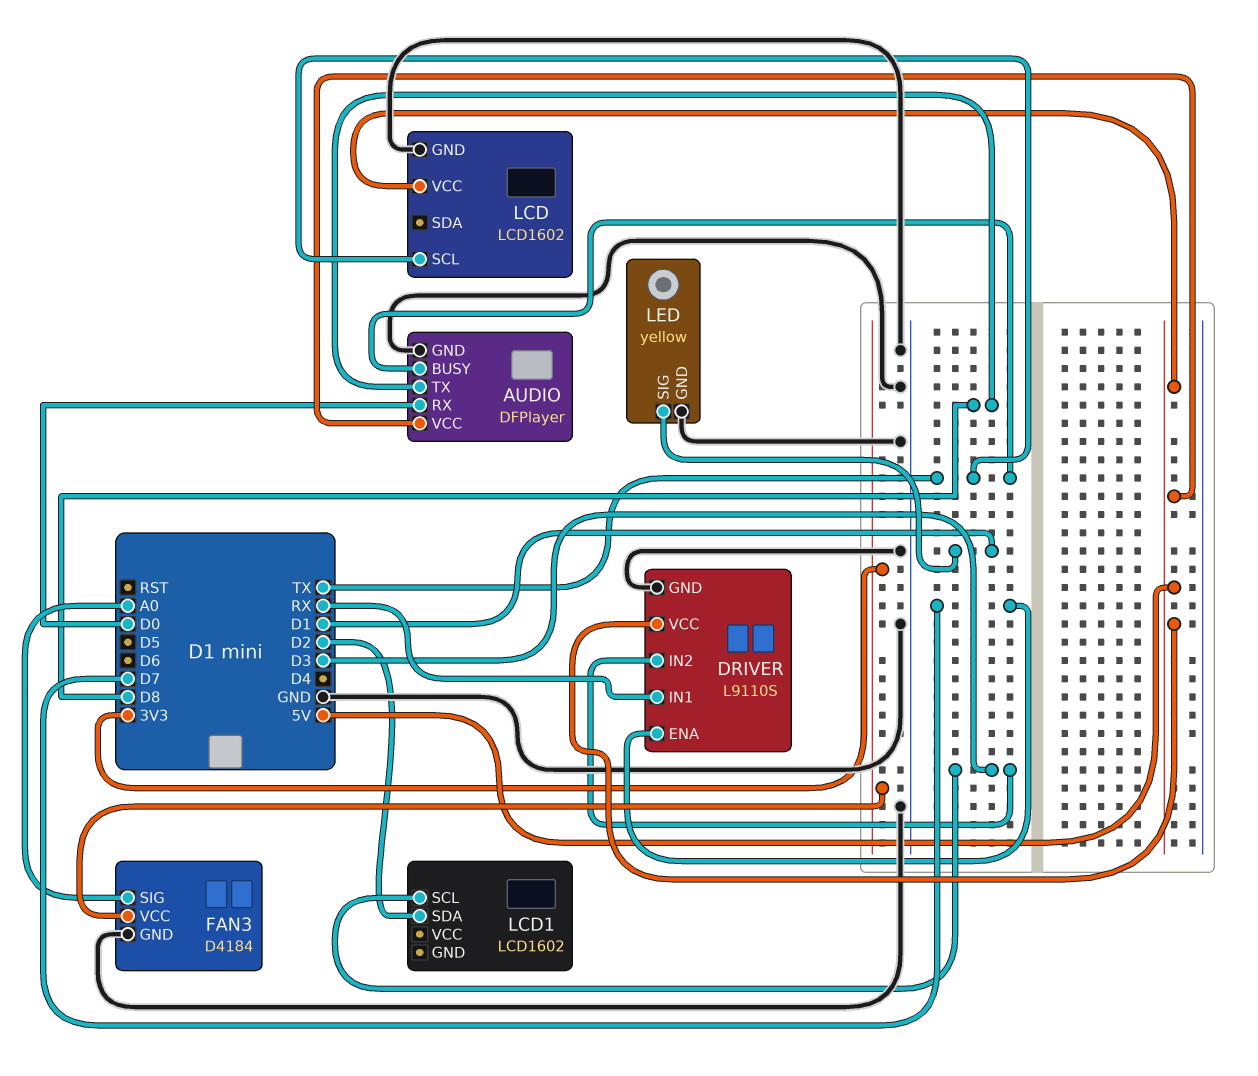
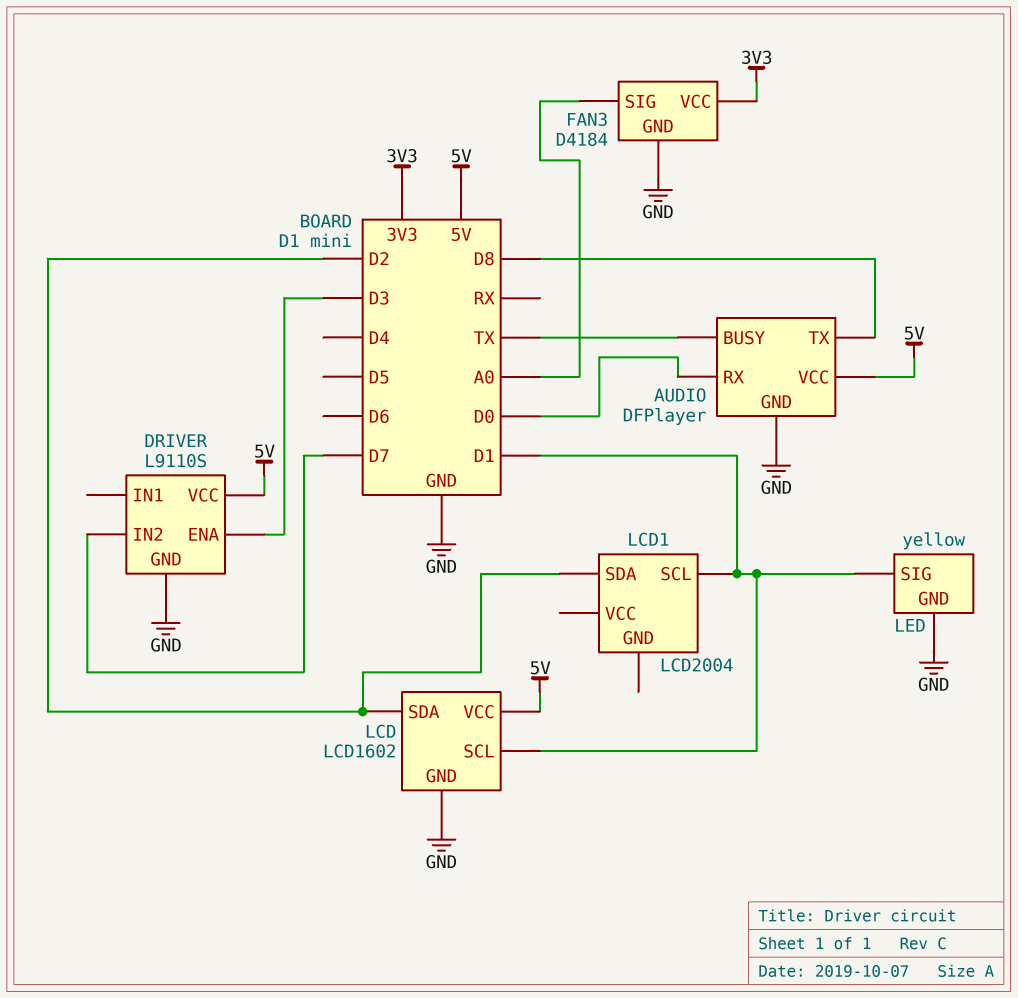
DRIVER pin ENA: D7 -> D3
DRIVER pin IN1: RX -> none
DRIVER pin IN2: D3 -> D7
LCD pin SCL: TX -> D1
LCD pin SDA: none -> D2
LCD1: LCD1602 -> LCD2004
LCD1 pin SCL: D3 -> D1

